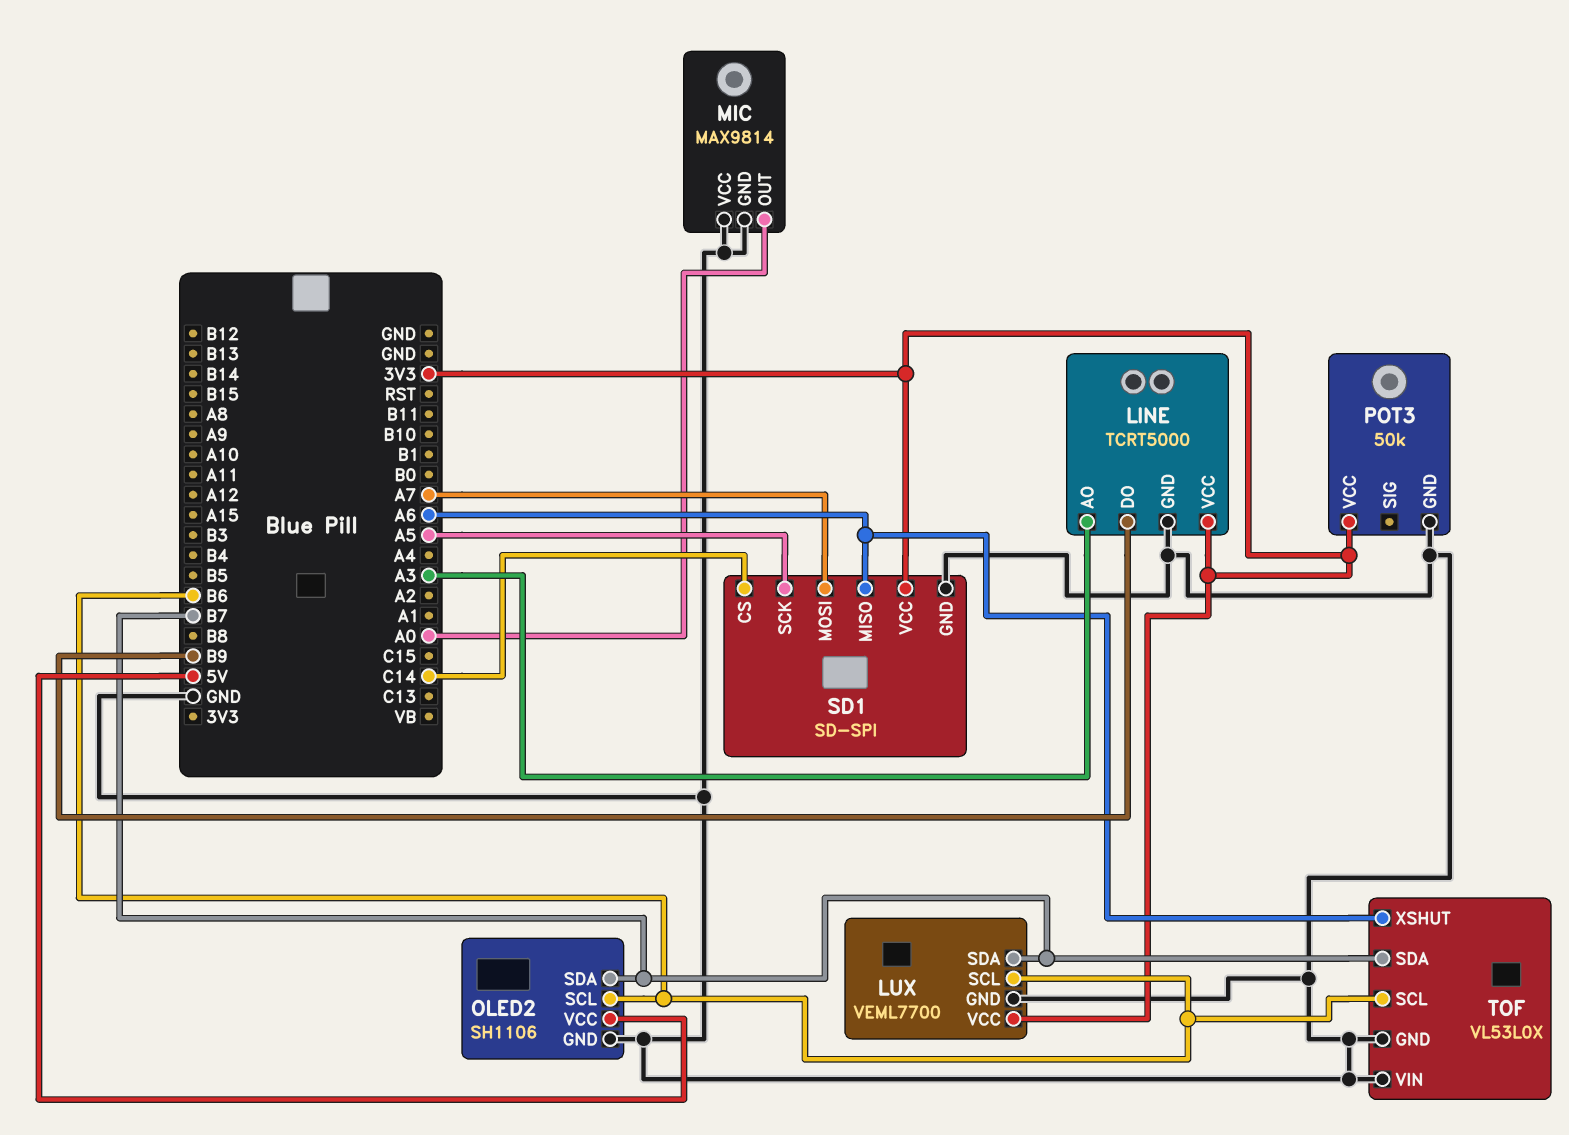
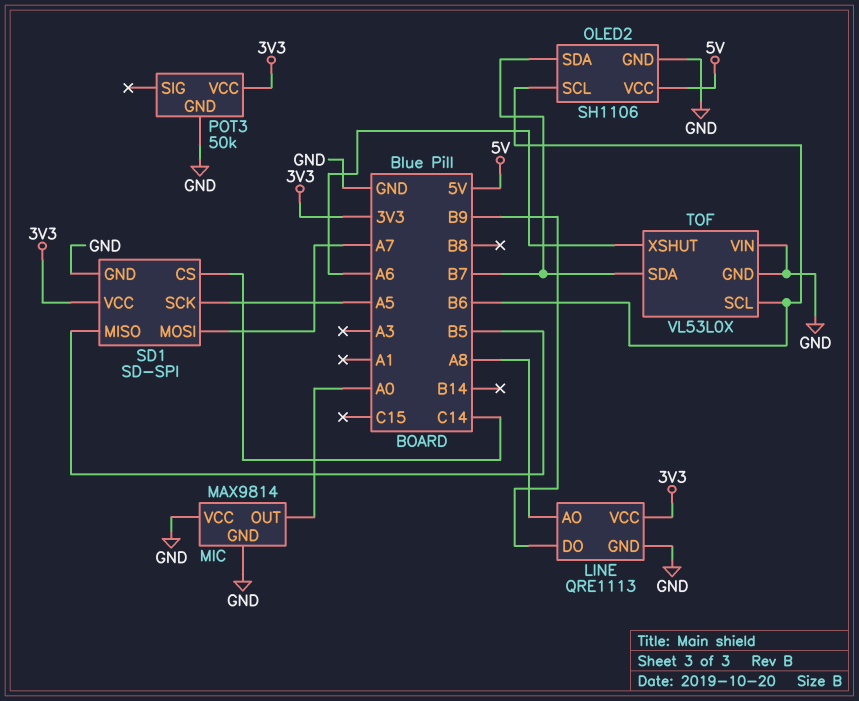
LINE: TCRT5000 -> QRE1113
LINE pin AO: A3 -> A8
LUX: VEML7700 -> none
LUX pin GND: GND -> none
LUX pin SCL: B6 -> none
LUX pin SDA: B7 -> none
LUX pin VCC: 3V3 -> none
SD1 pin MISO: A6 -> B5

